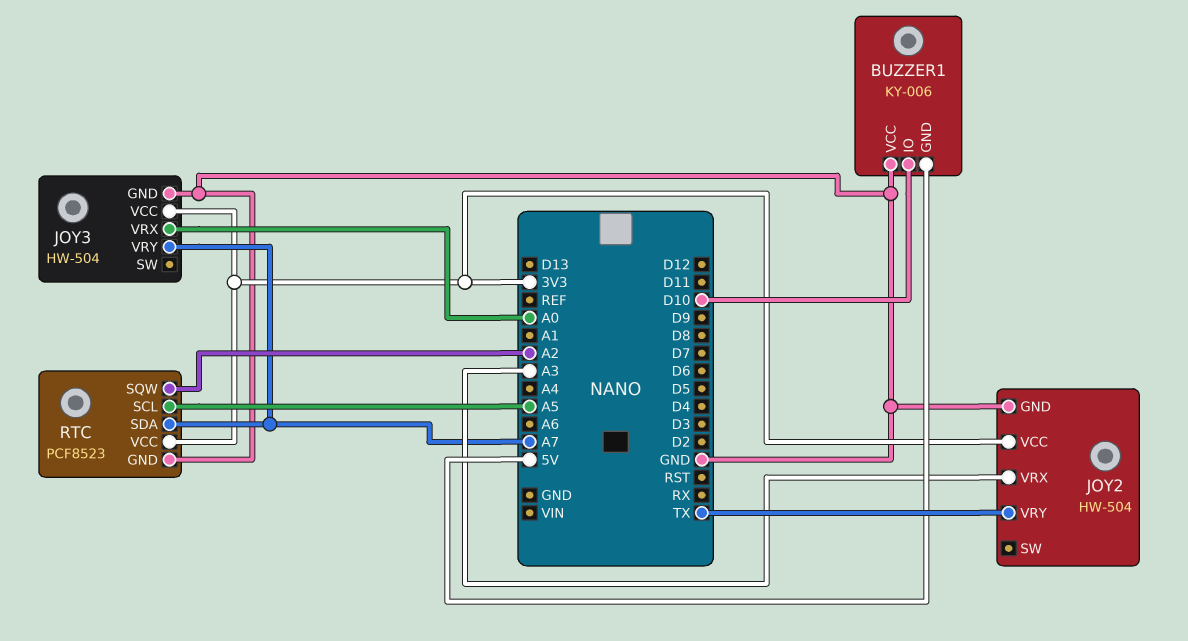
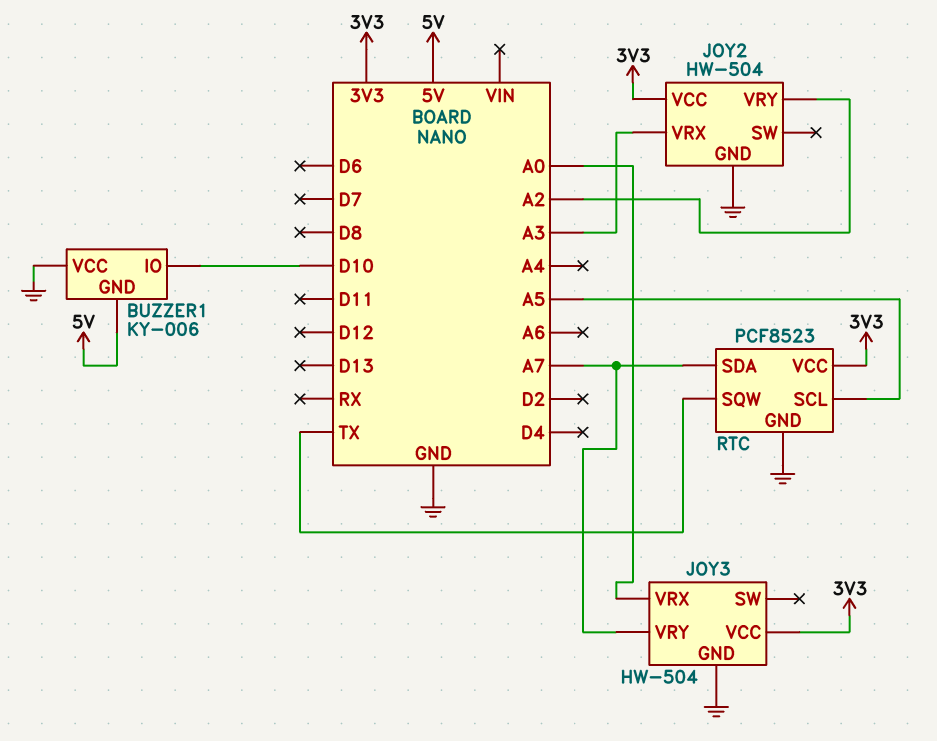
JOY2 pin VRY: TX -> A2
RTC pin SQW: A2 -> TX

